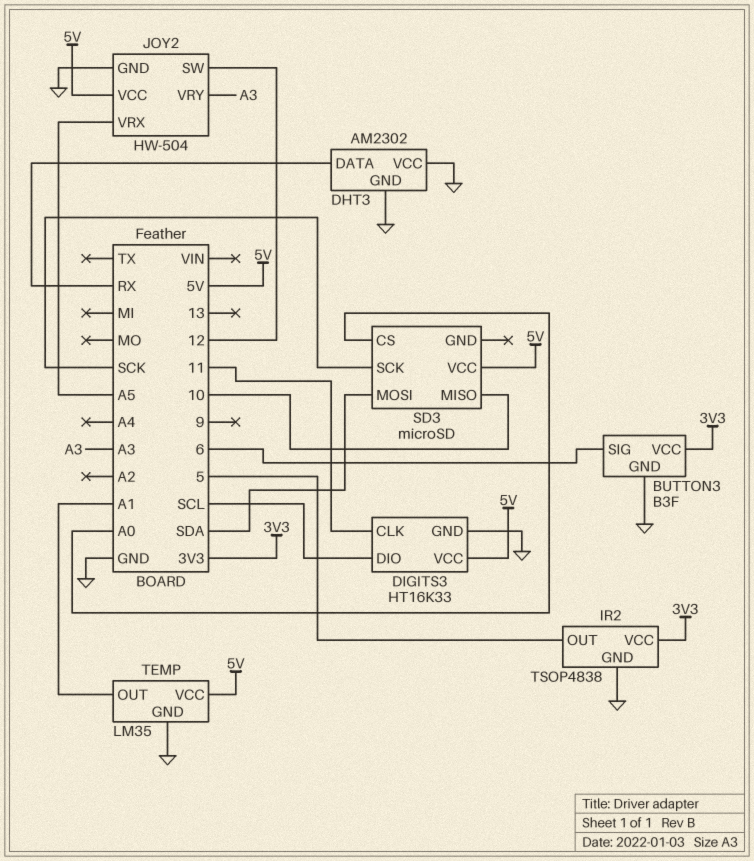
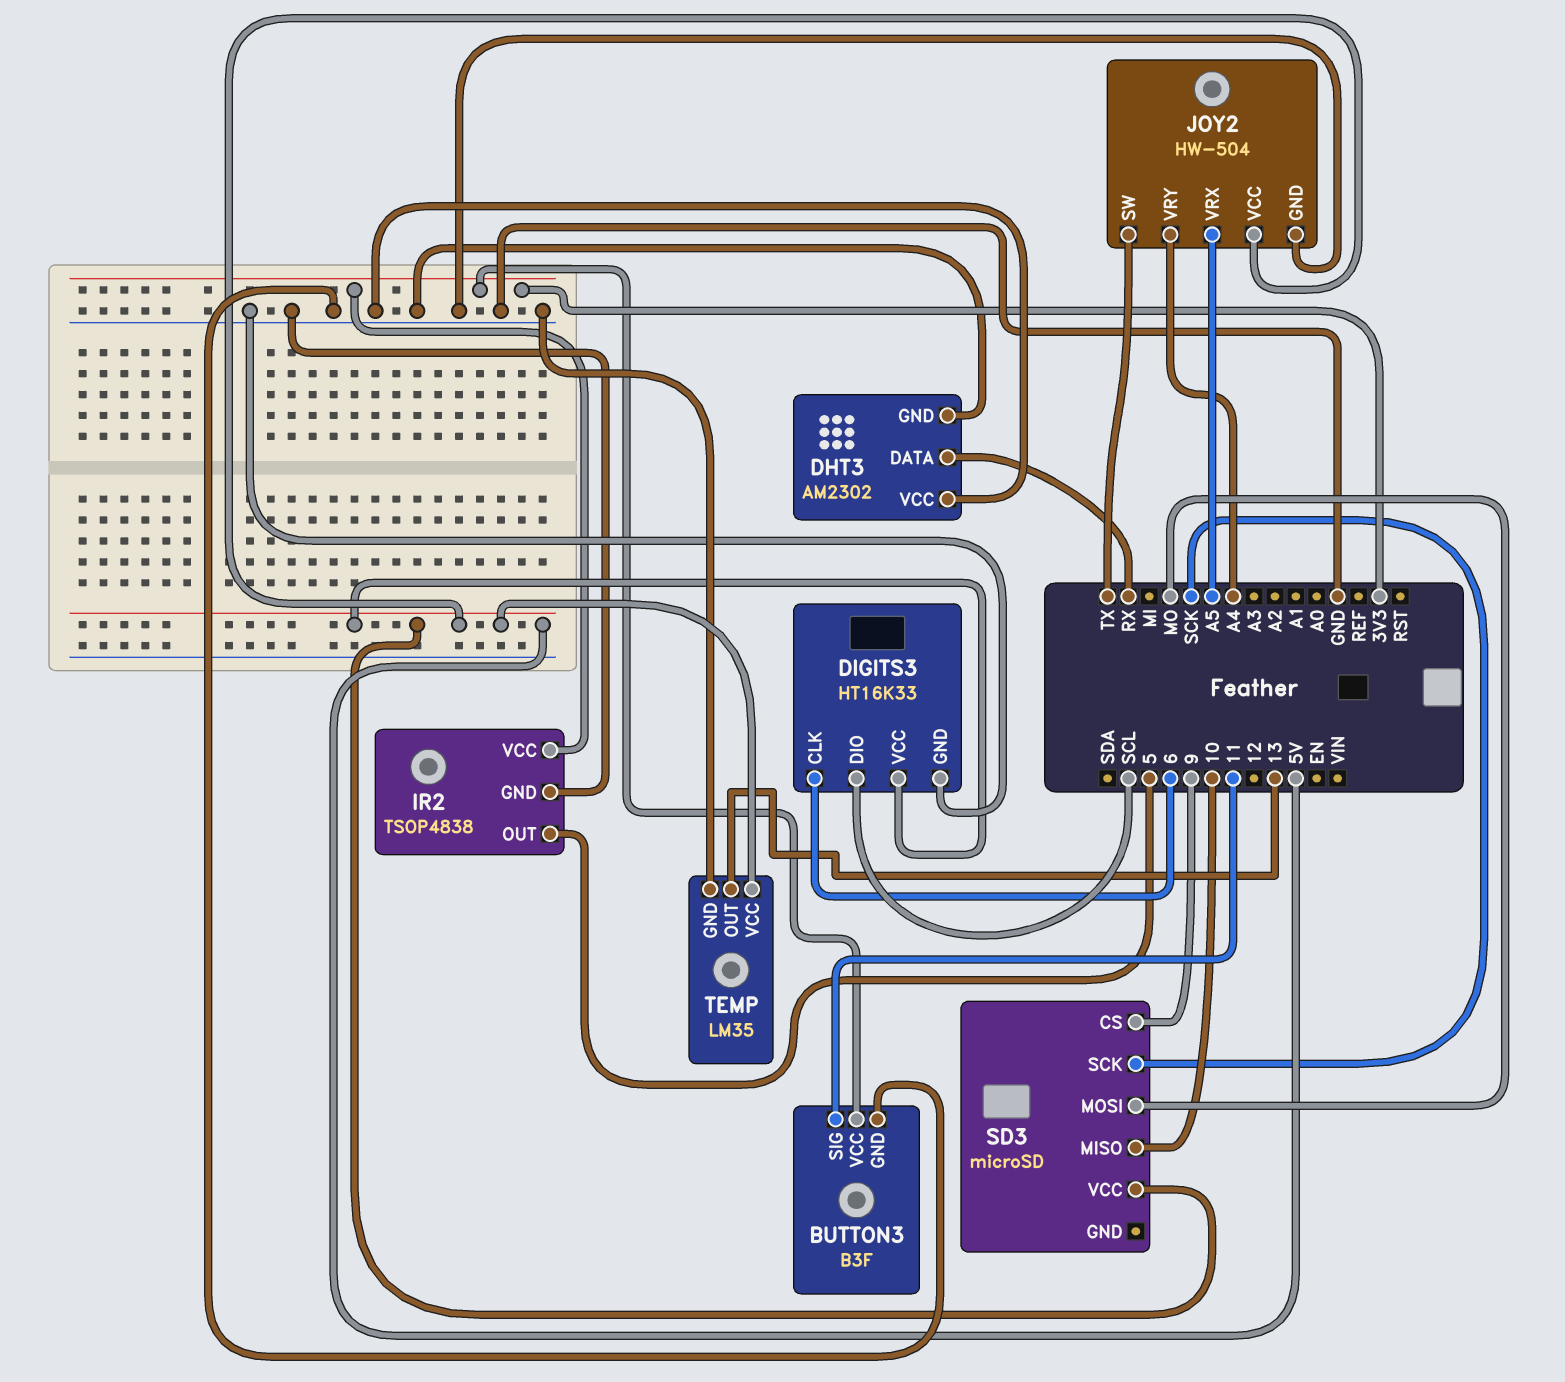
BUTTON3 pin SIG: 6 -> 11
DIGITS3 pin CLK: 11 -> 6
JOY2 pin SW: 12 -> TX
JOY2 pin VRY: A3 -> A4
SD3 pin CS: A0 -> 9
SD3 pin MOSI: SDA -> MO
TEMP pin OUT: A1 -> 13

